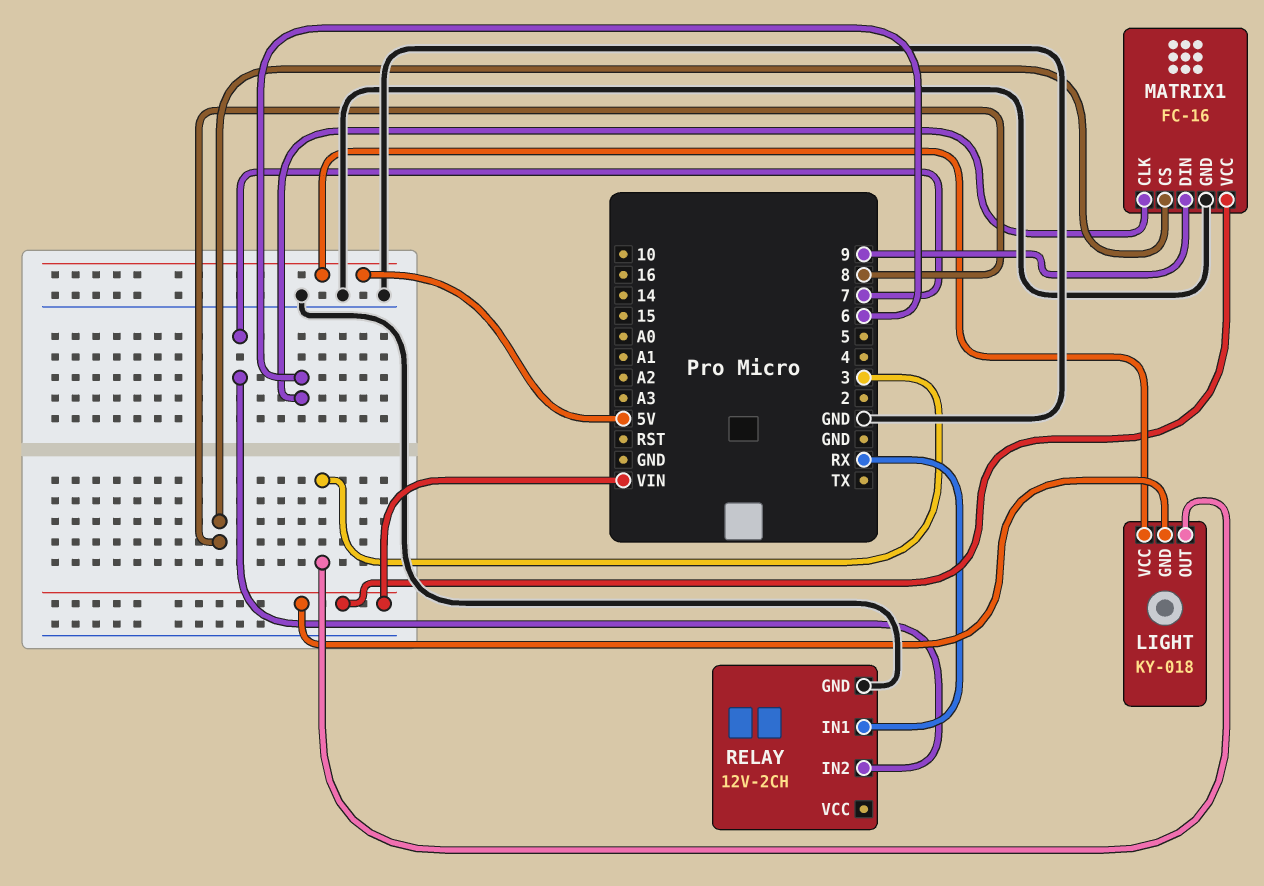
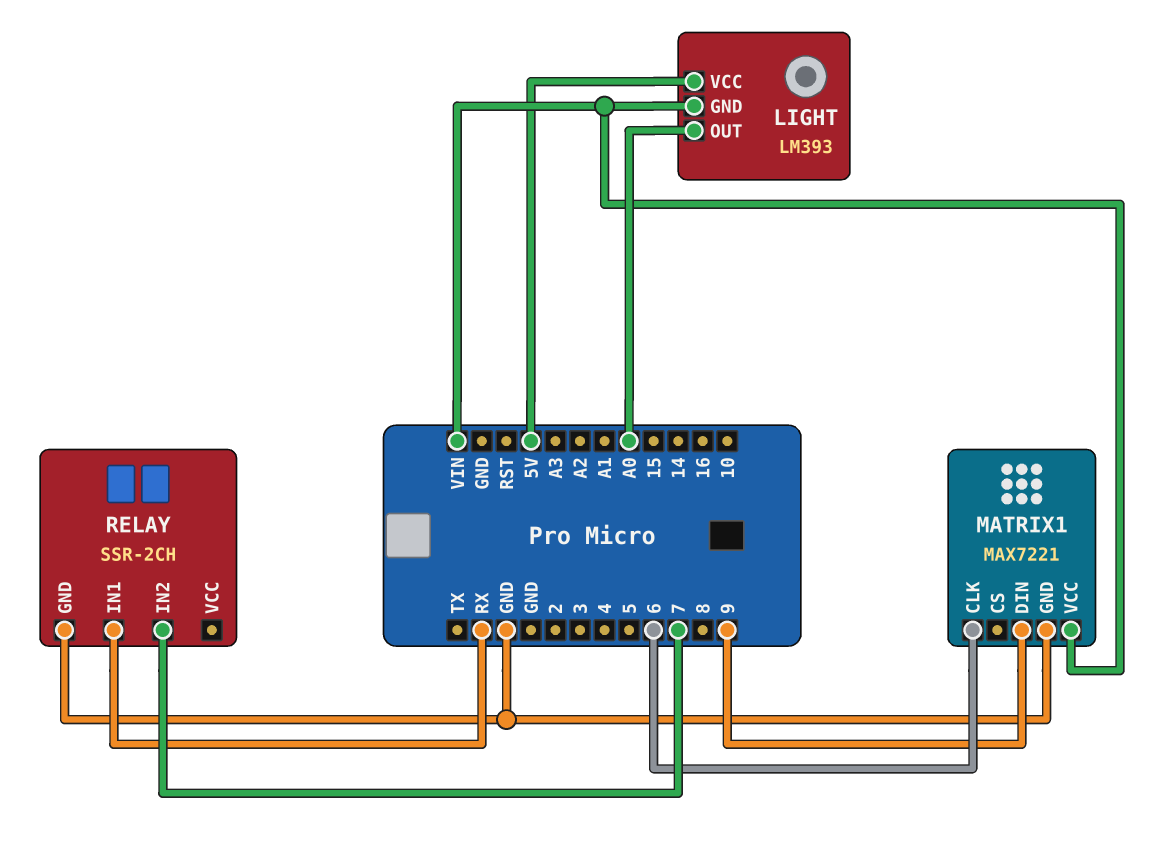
LIGHT: KY-018 -> LM393
LIGHT pin OUT: 3 -> A0
MATRIX1: FC-16 -> MAX7221
MATRIX1 pin CS: 8 -> none
RELAY: 12V-2CH -> SSR-2CH

